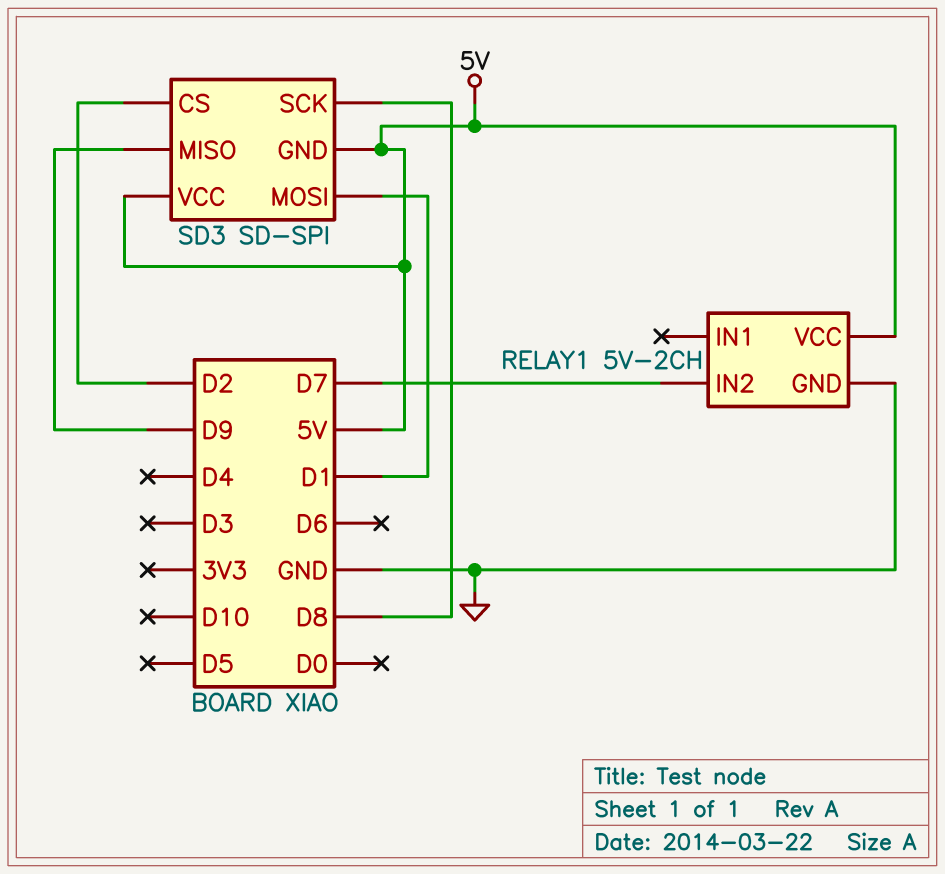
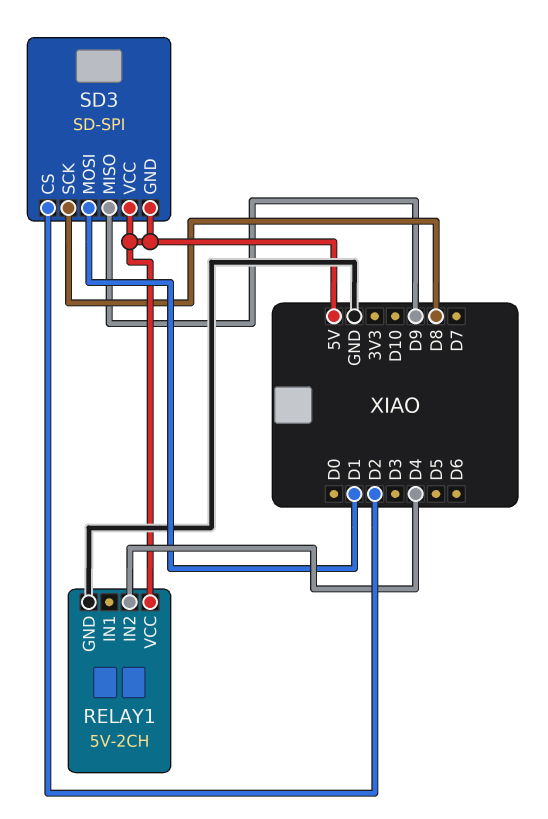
RELAY1 pin IN2: D7 -> D4

